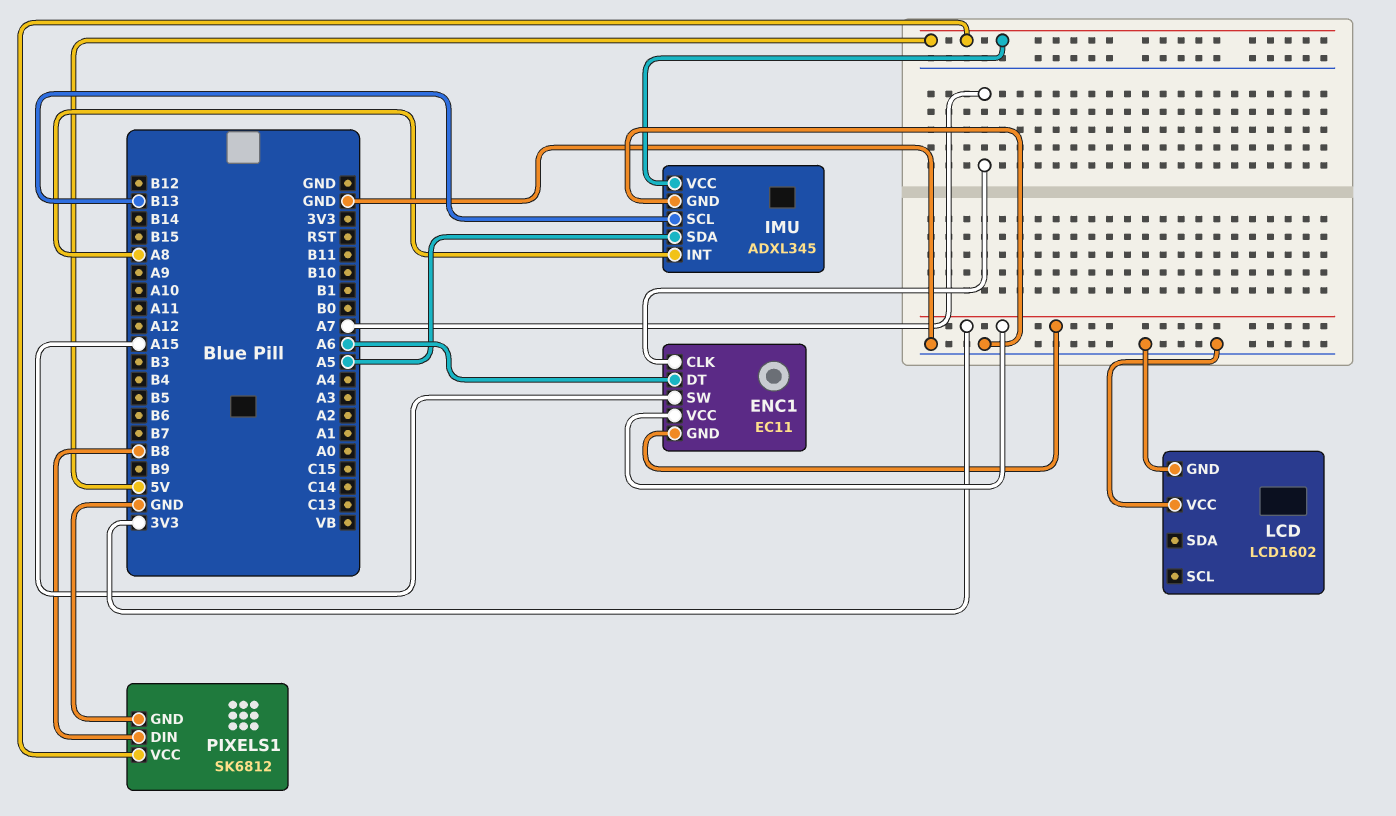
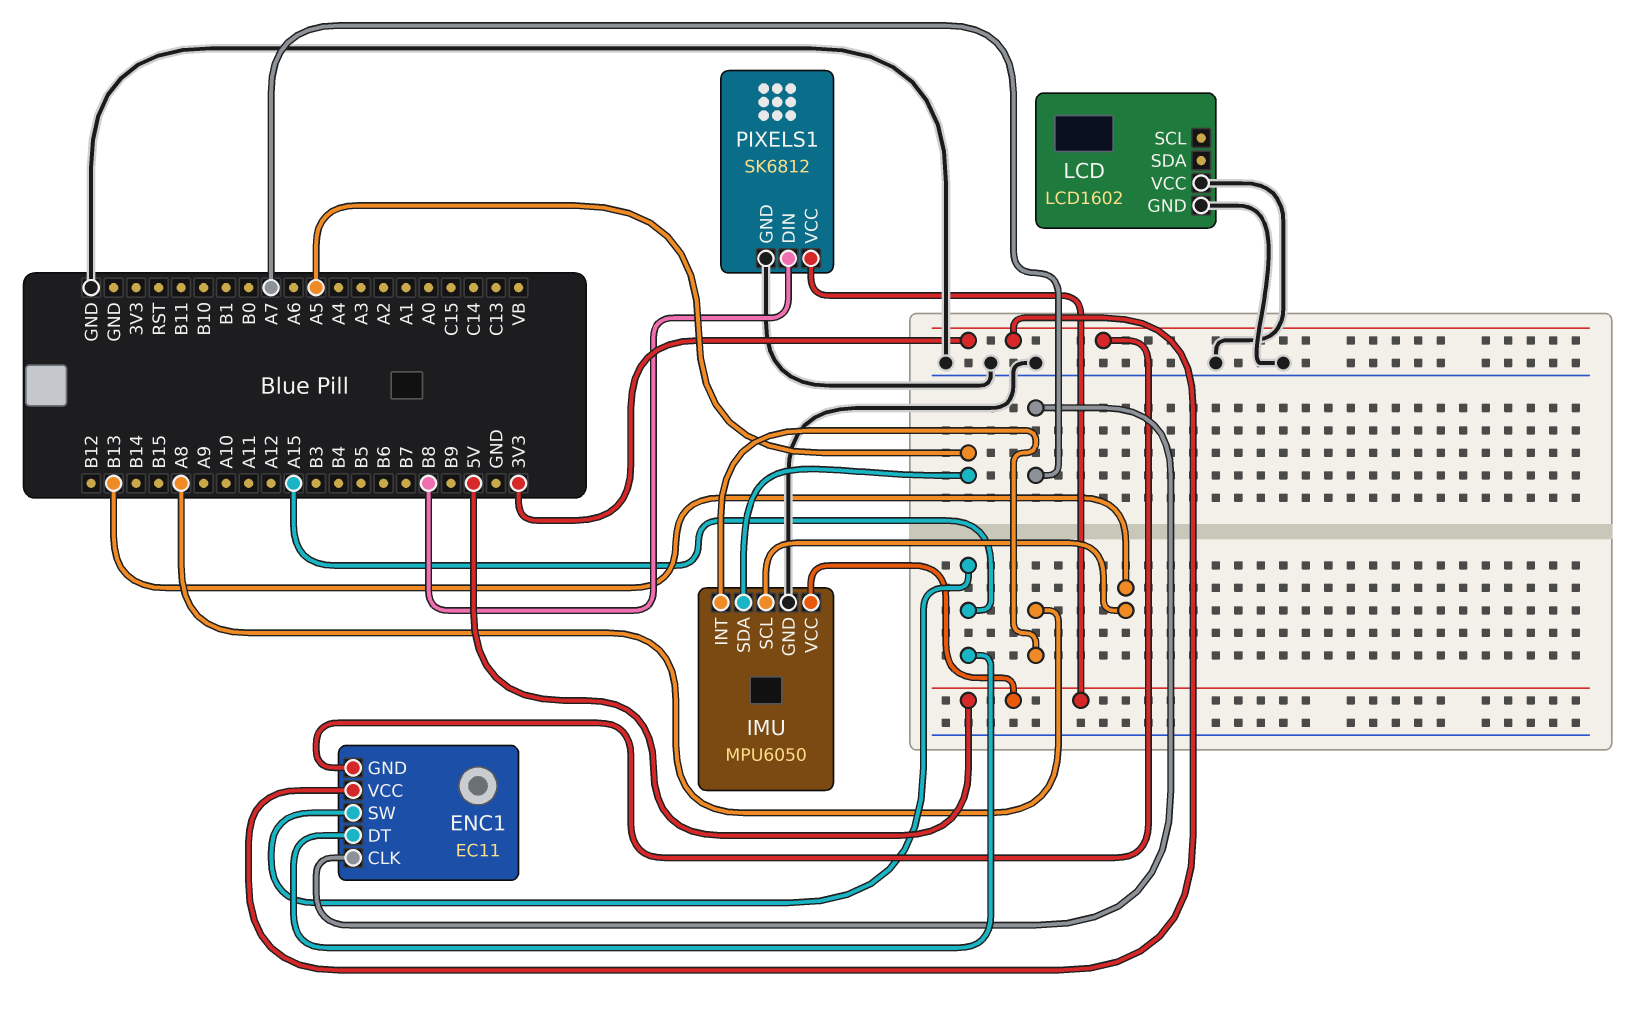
ENC1 pin DT: A6 -> A15
IMU: ADXL345 -> MPU6050

